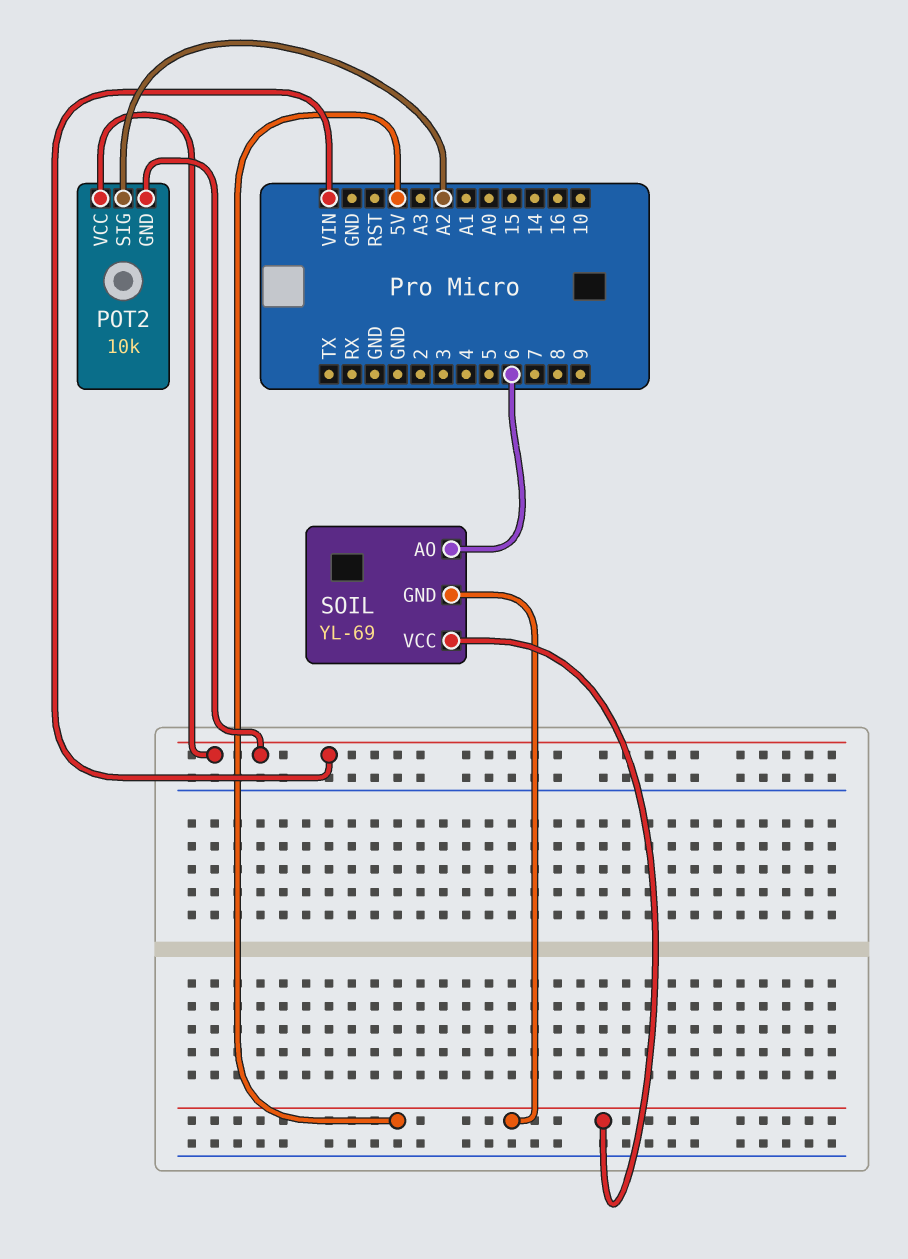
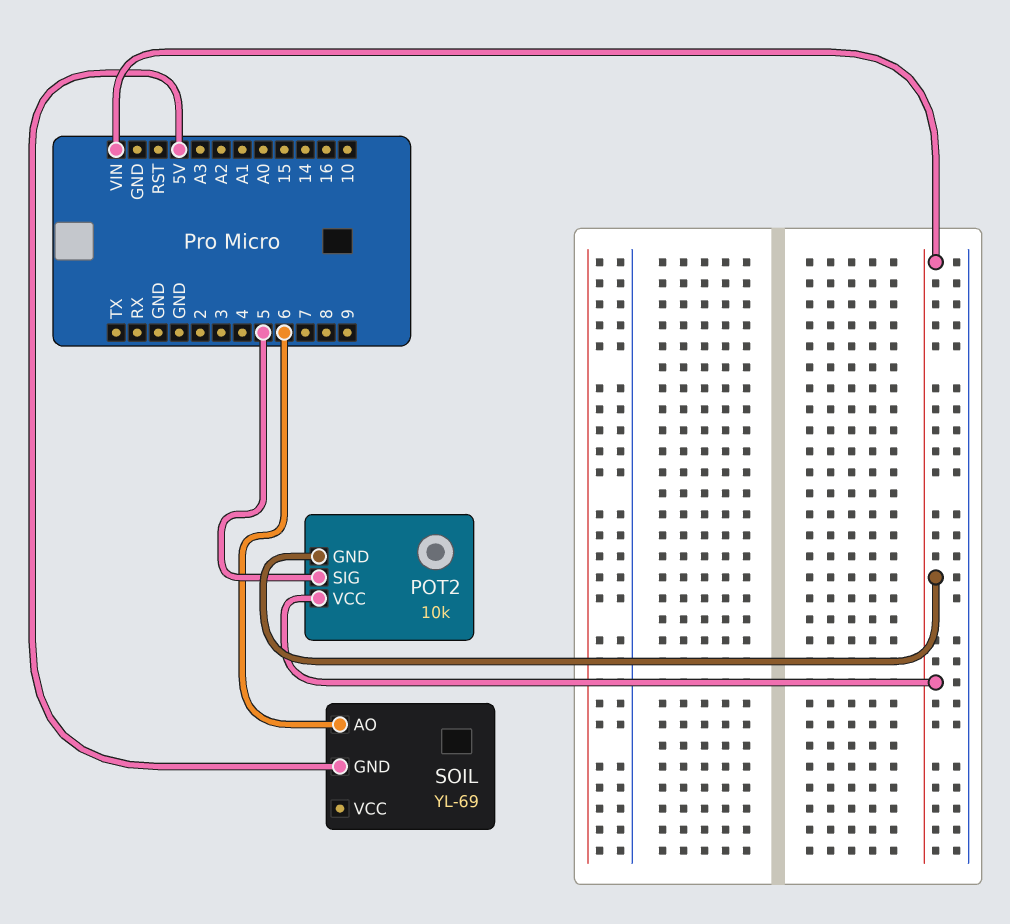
POT2 pin SIG: A2 -> 5
SOIL pin VCC: 5V -> none

